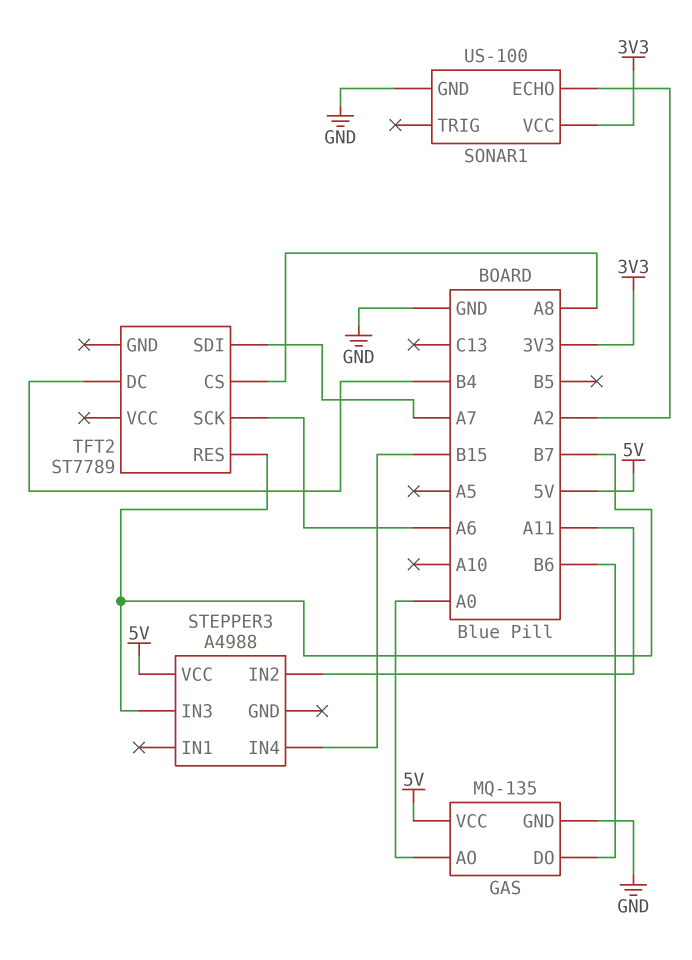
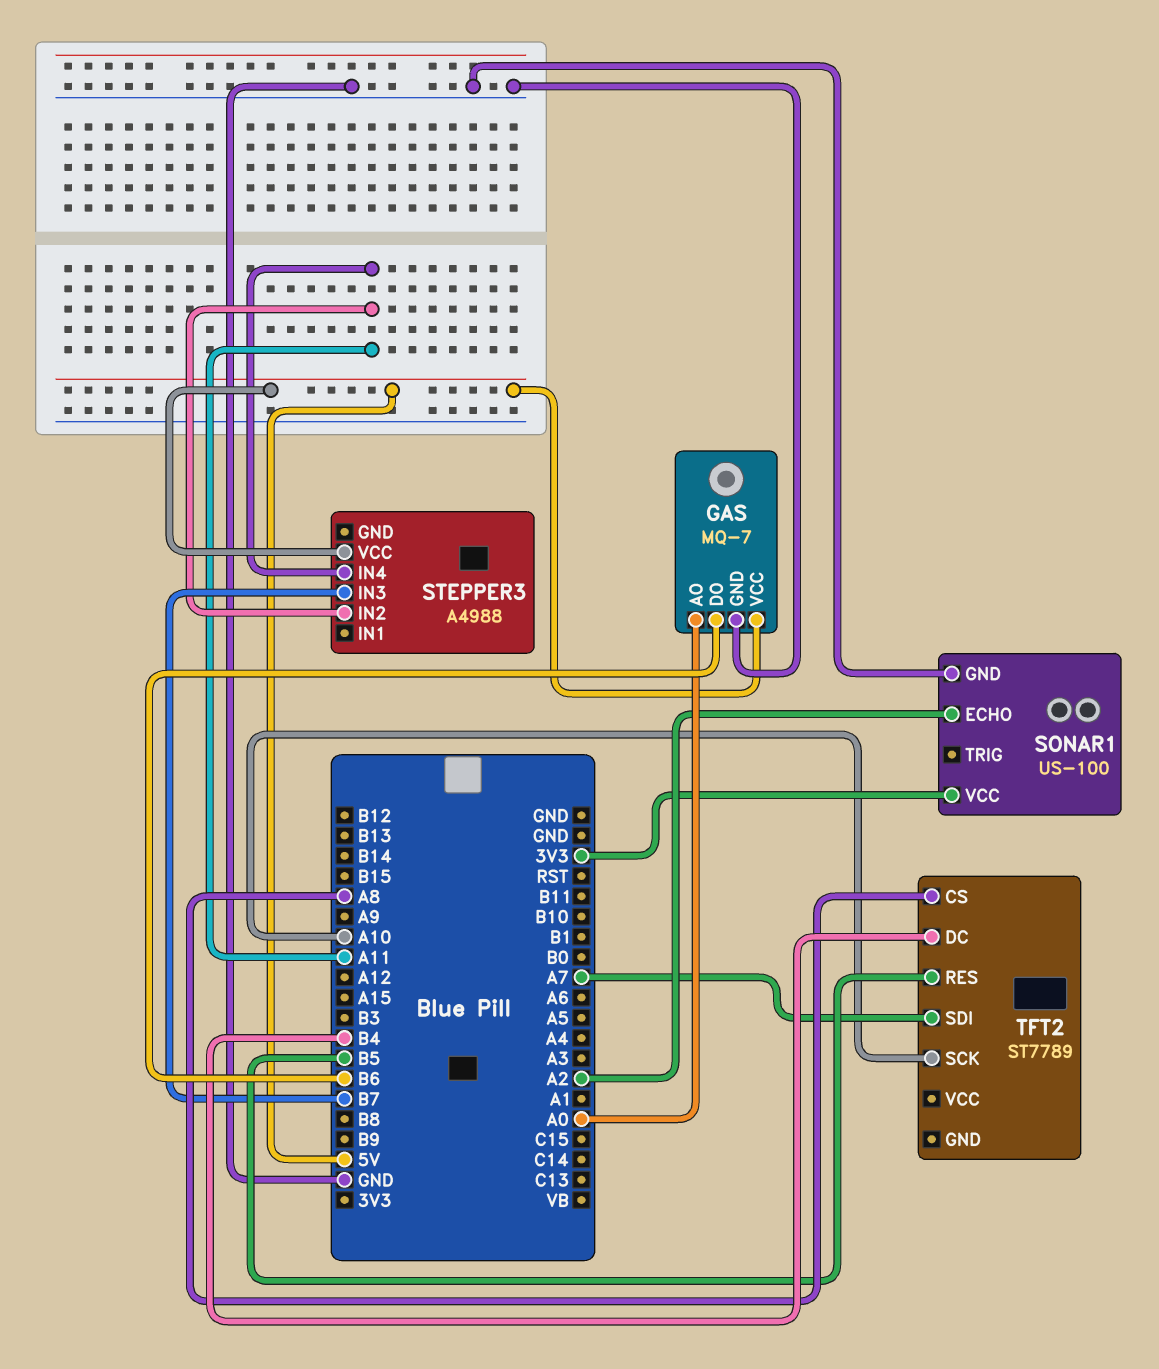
GAS: MQ-135 -> MQ-7
STEPPER3 pin IN4: B15 -> A11
TFT2 pin RES: B7 -> B5
TFT2 pin SCK: A6 -> A10

